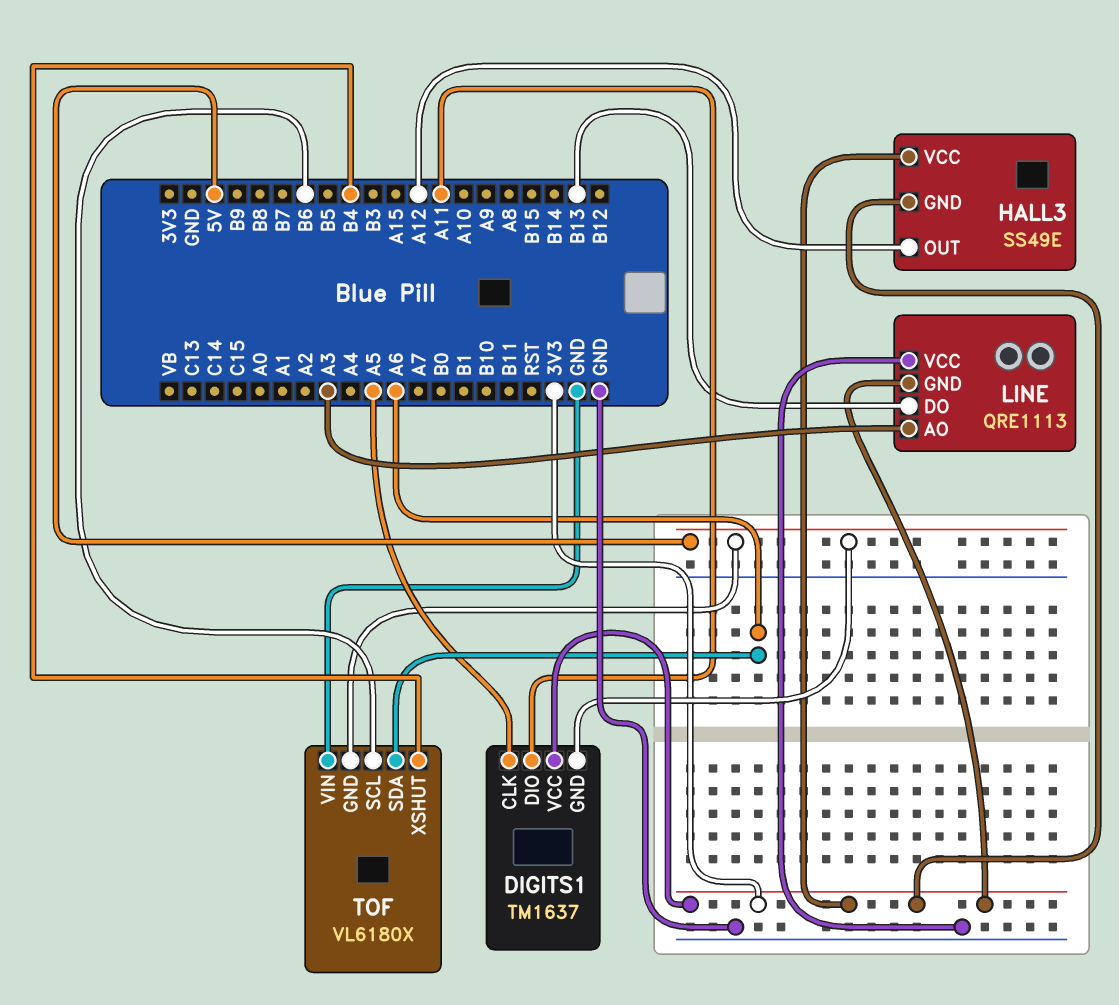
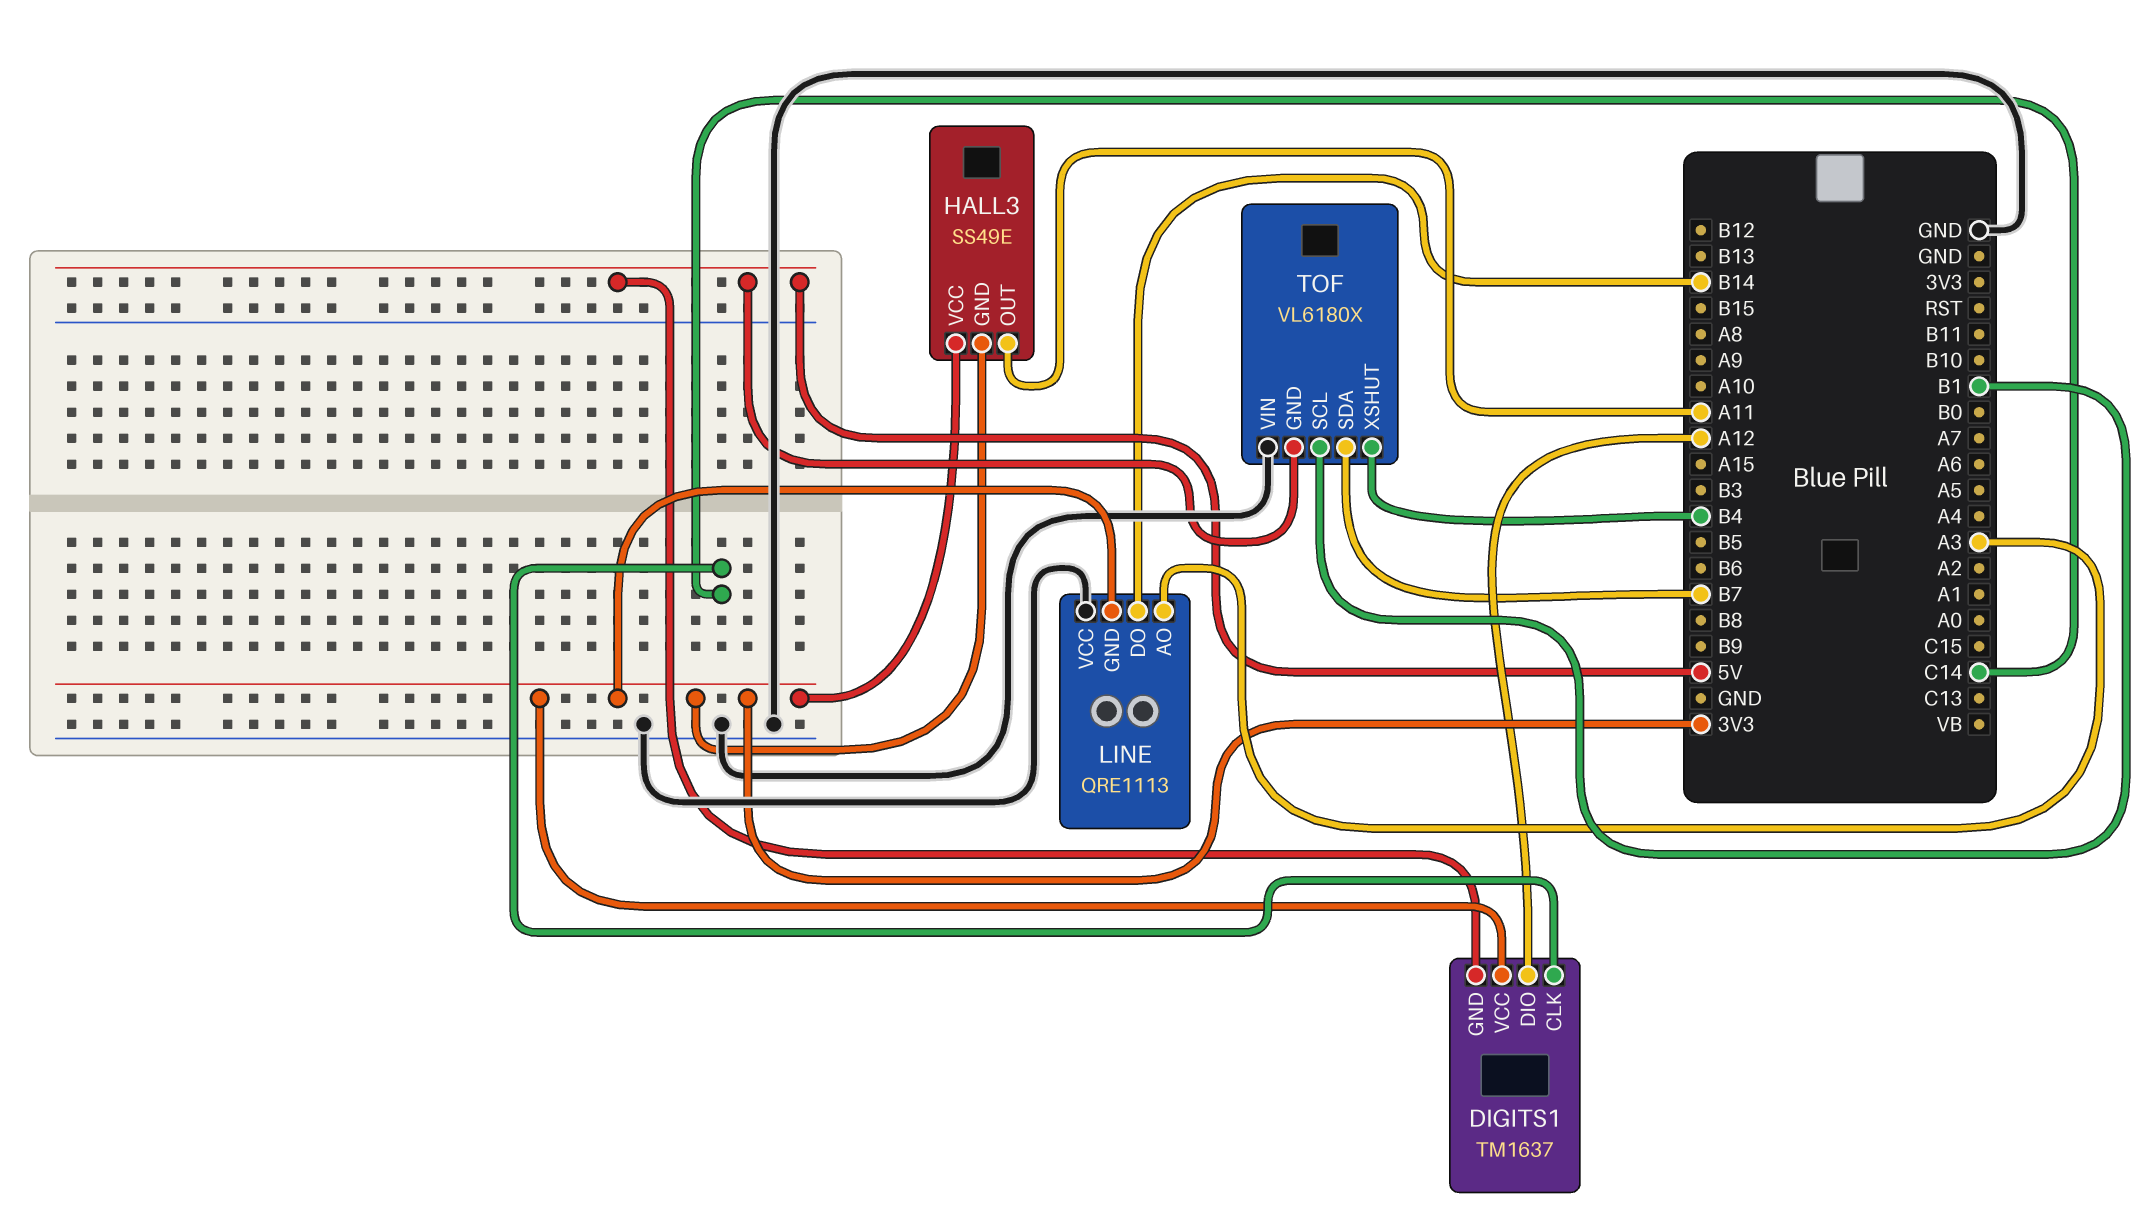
DIGITS1 pin CLK: A5 -> C14
DIGITS1 pin DIO: A11 -> A12
HALL3 pin OUT: A12 -> A11
LINE pin DO: B13 -> B14
TOF pin SCL: B6 -> B1
TOF pin SDA: A6 -> B7

